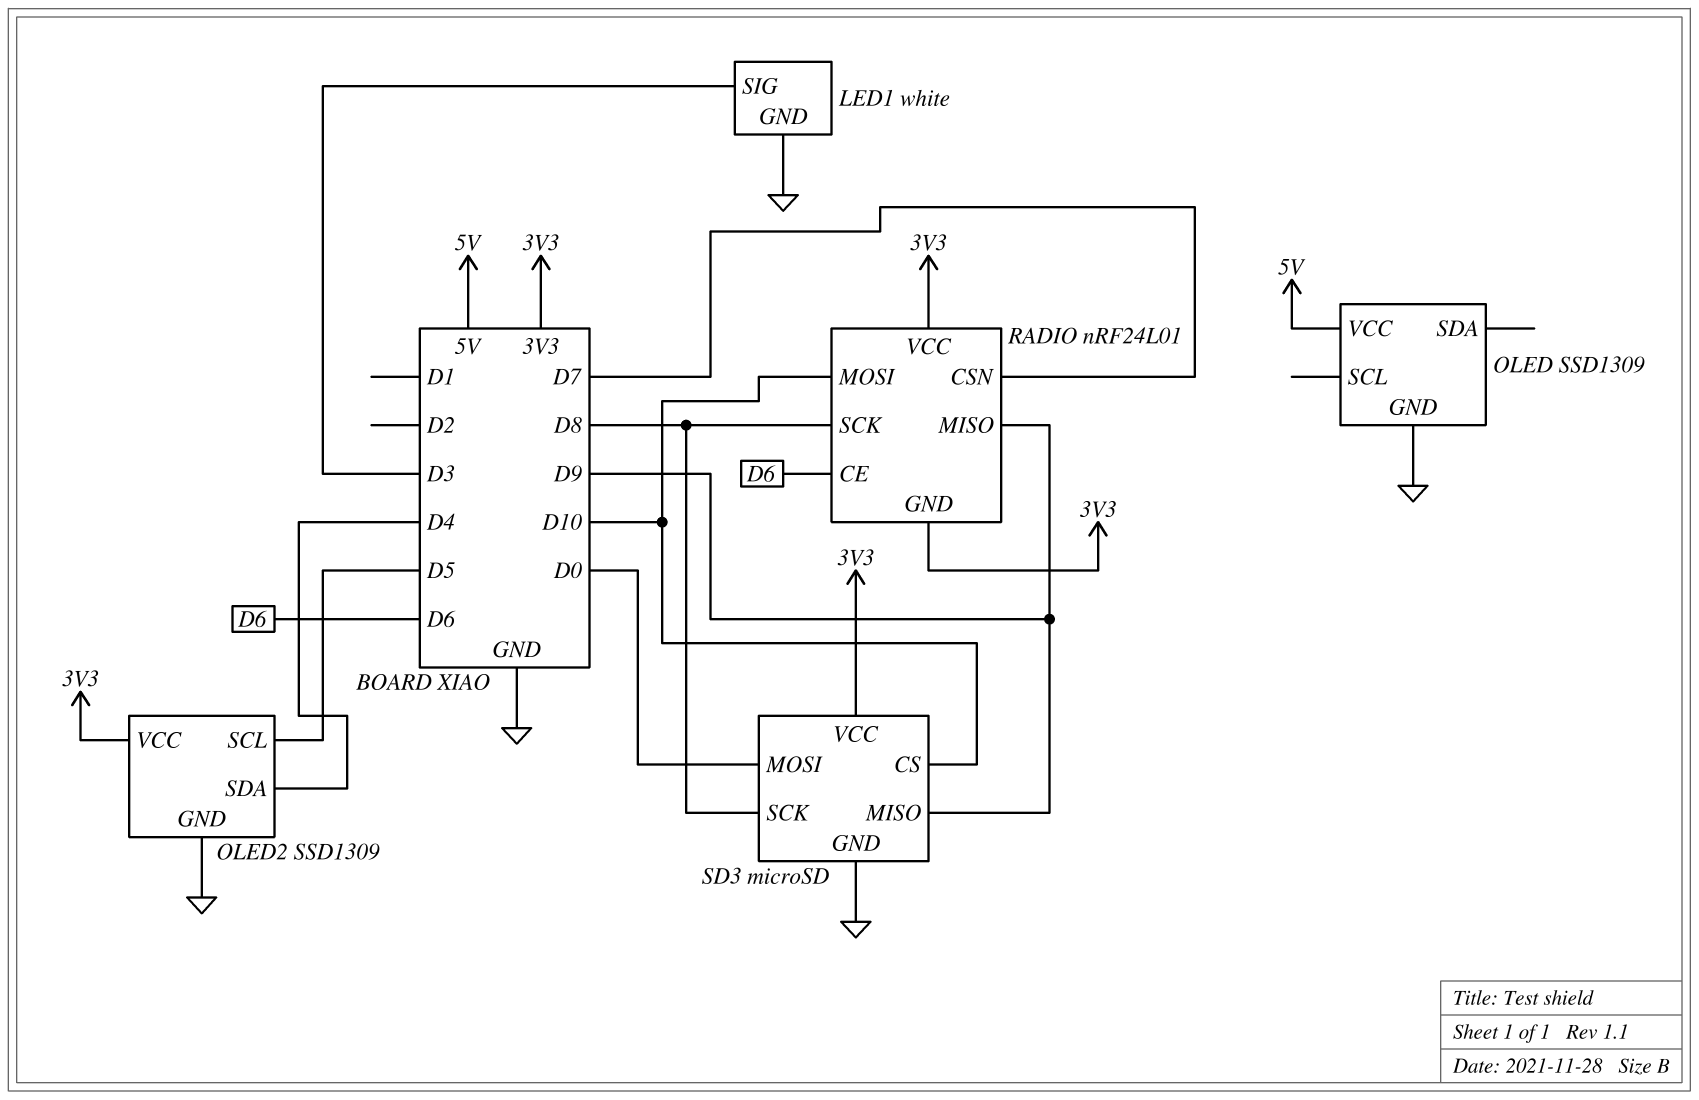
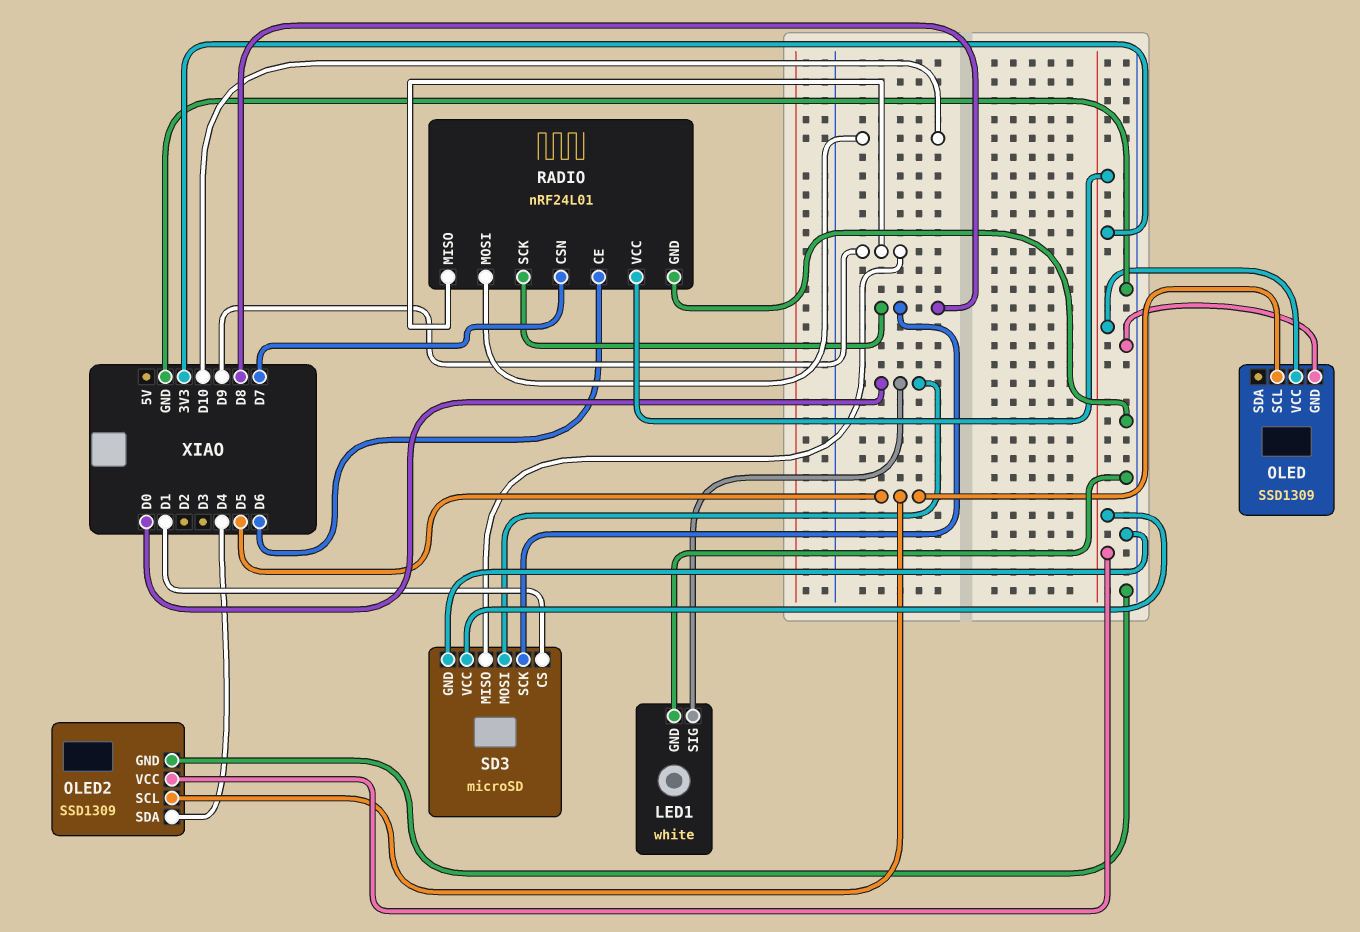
LED1 pin SIG: D3 -> D0
OLED pin SCL: none -> D5
OLED pin VCC: 5V -> 3V3
RADIO pin GND: 3V3 -> GND
SD3 pin CS: D10 -> D1

